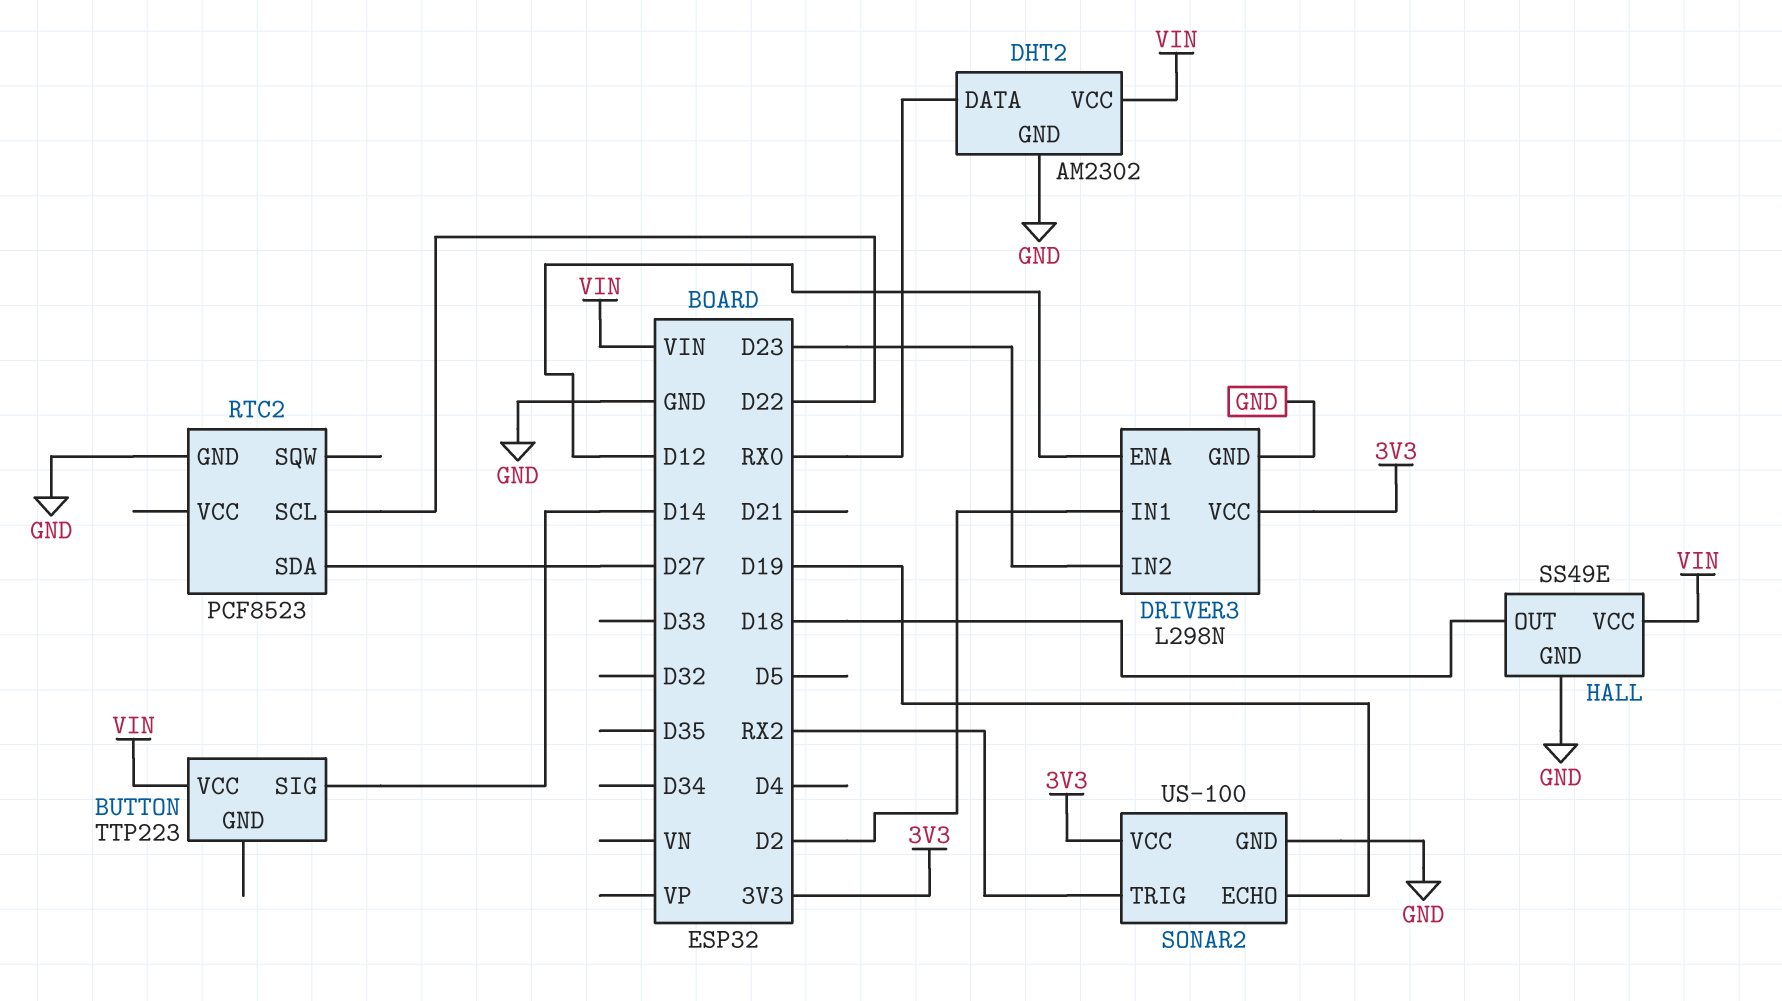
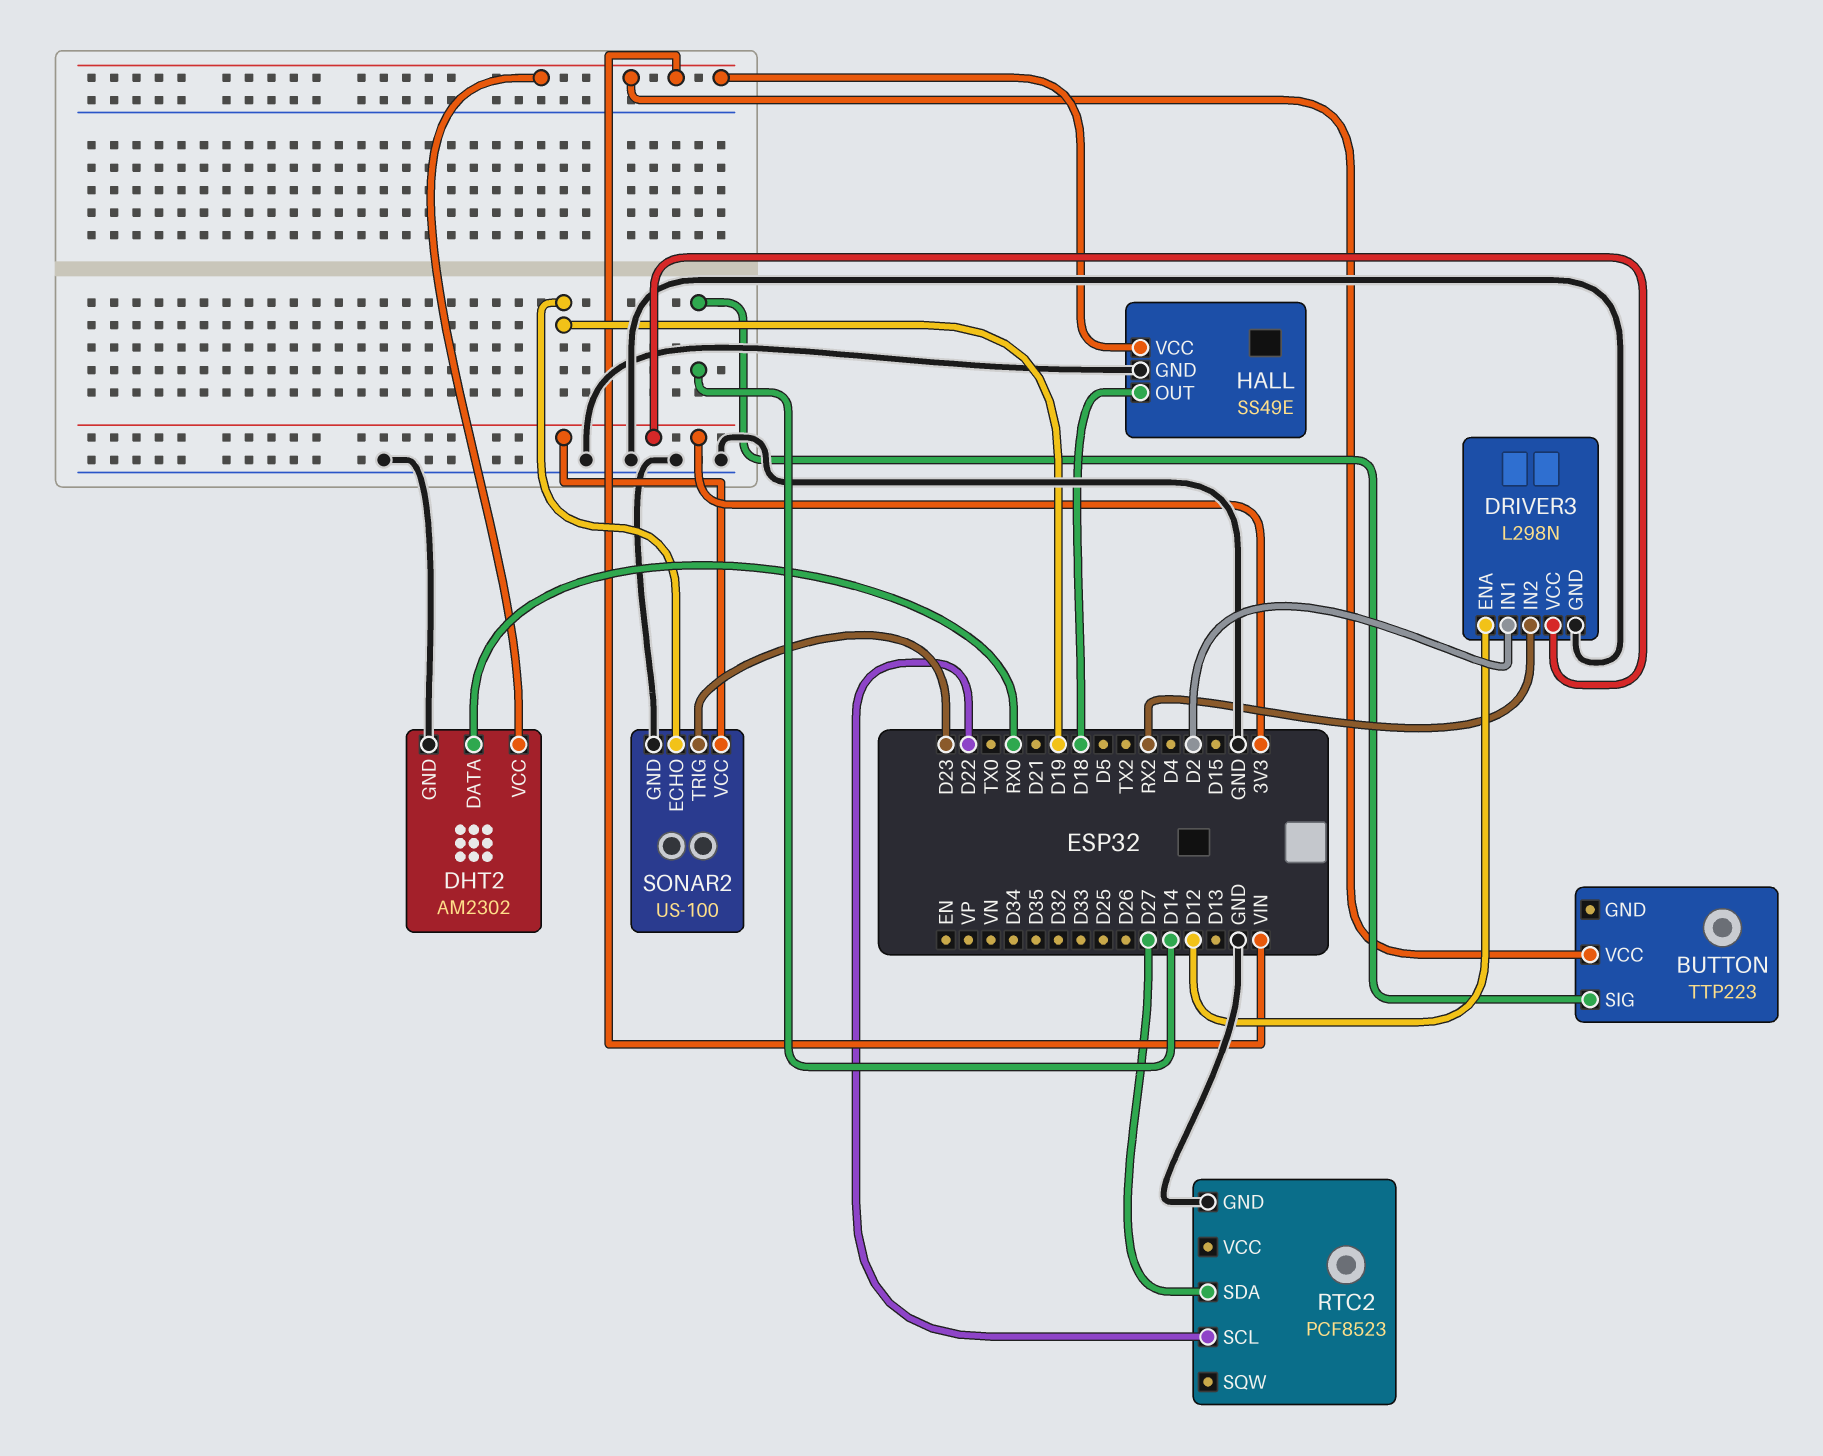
DRIVER3 pin IN2: D23 -> RX2
SONAR2 pin TRIG: RX2 -> D23

